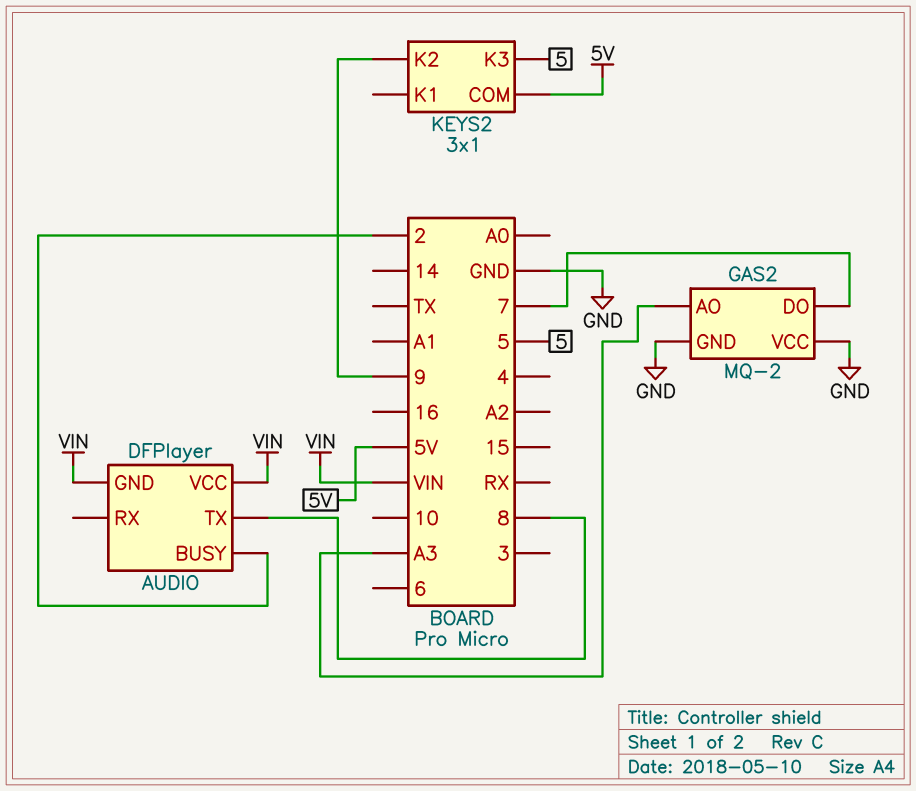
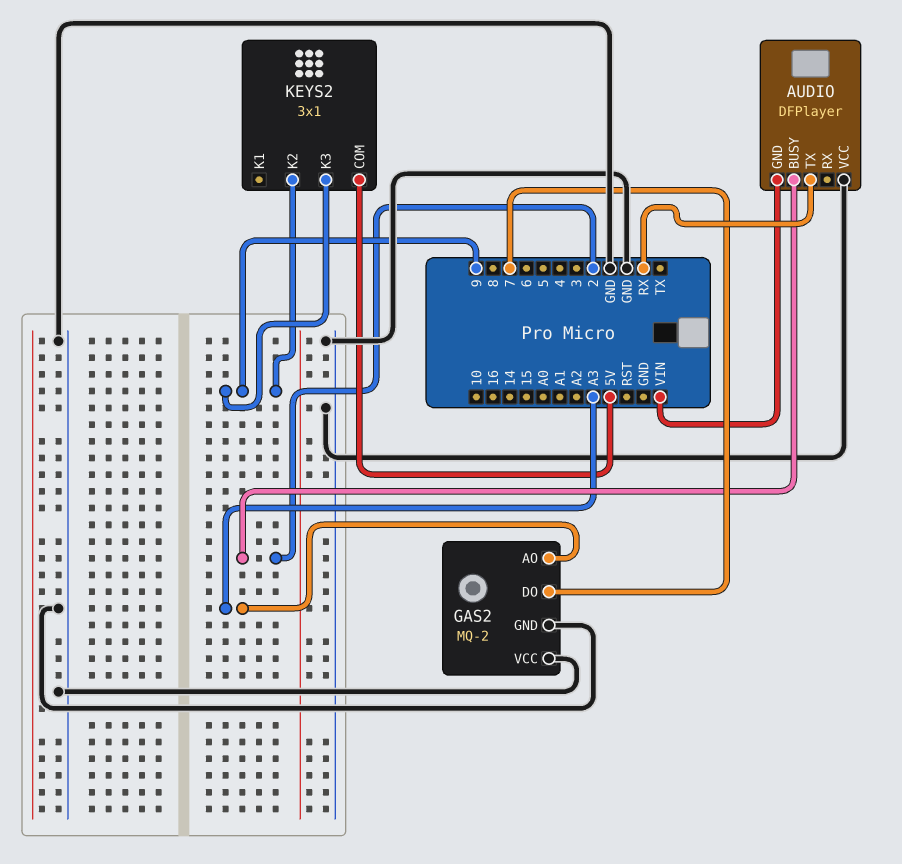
AUDIO pin TX: 8 -> RX
AUDIO pin VCC: VIN -> GND
KEYS2 pin K3: 5 -> 9

